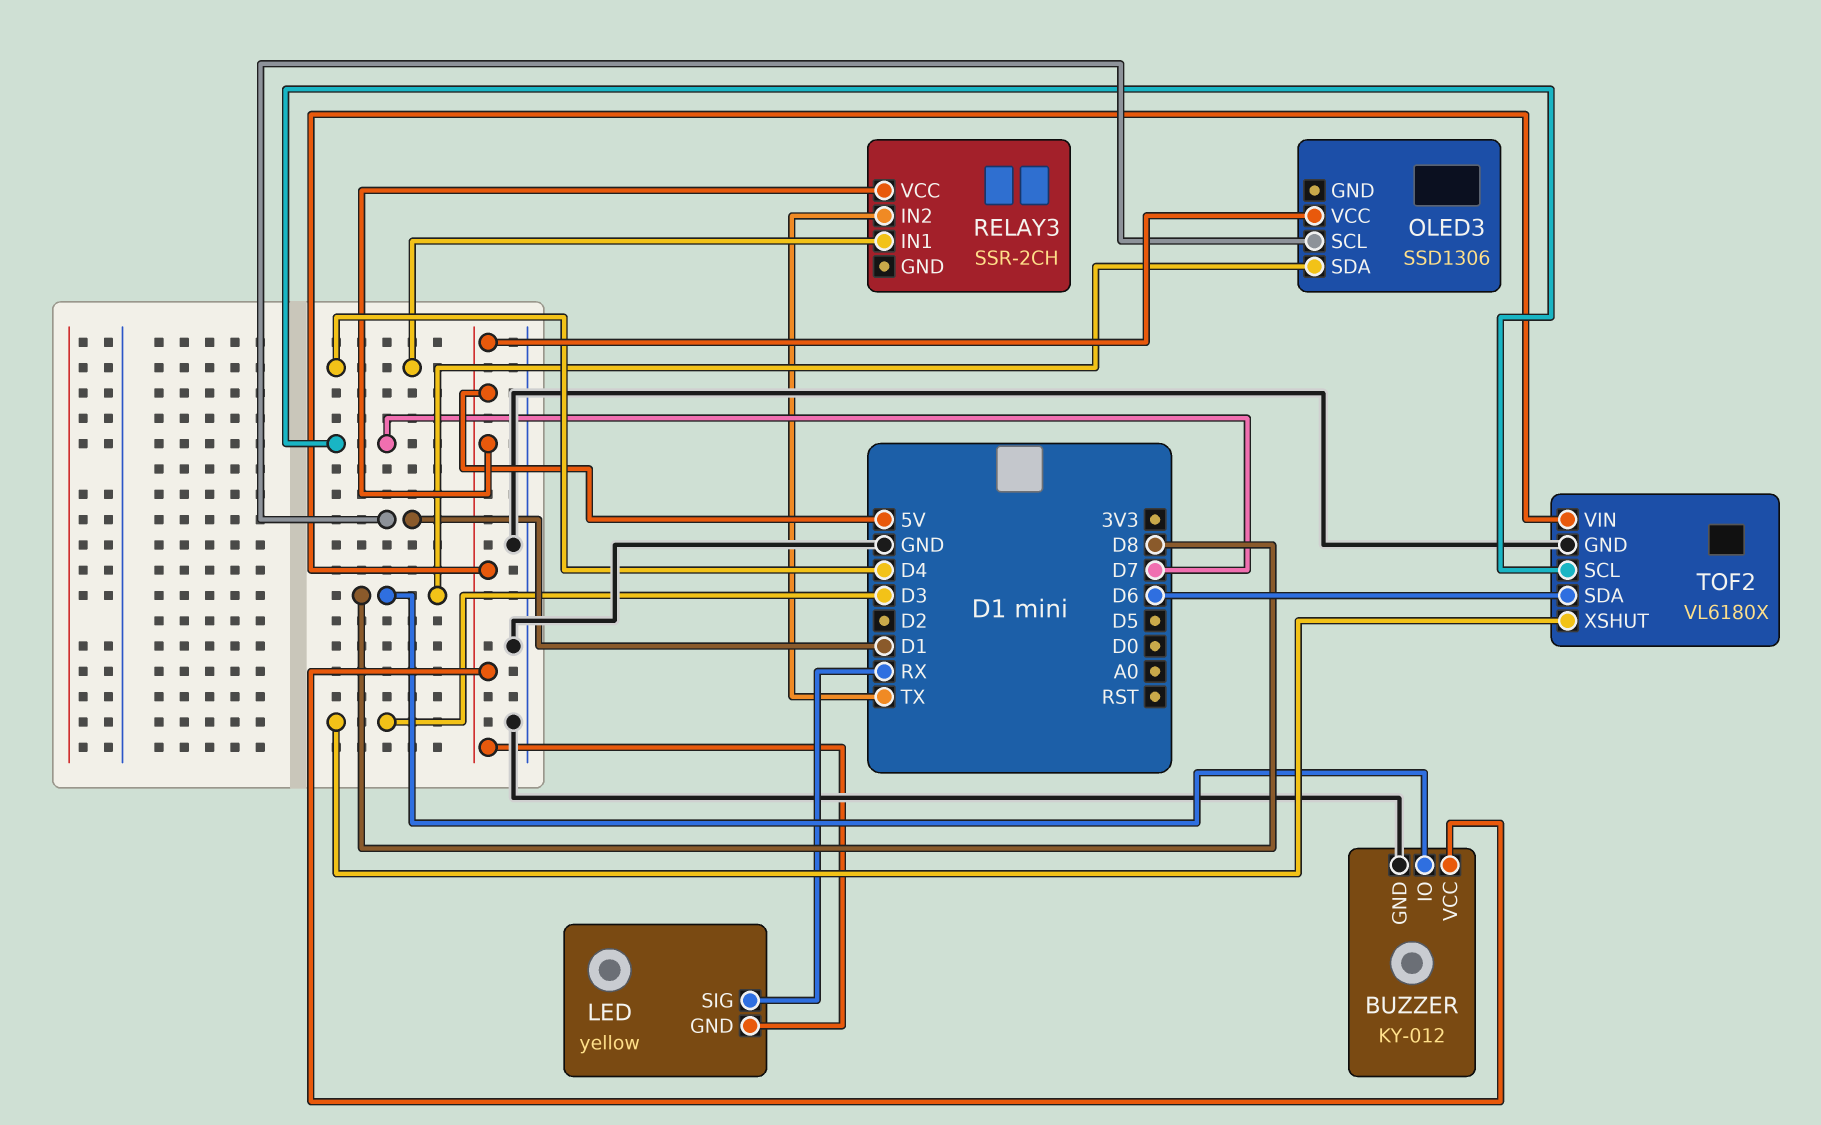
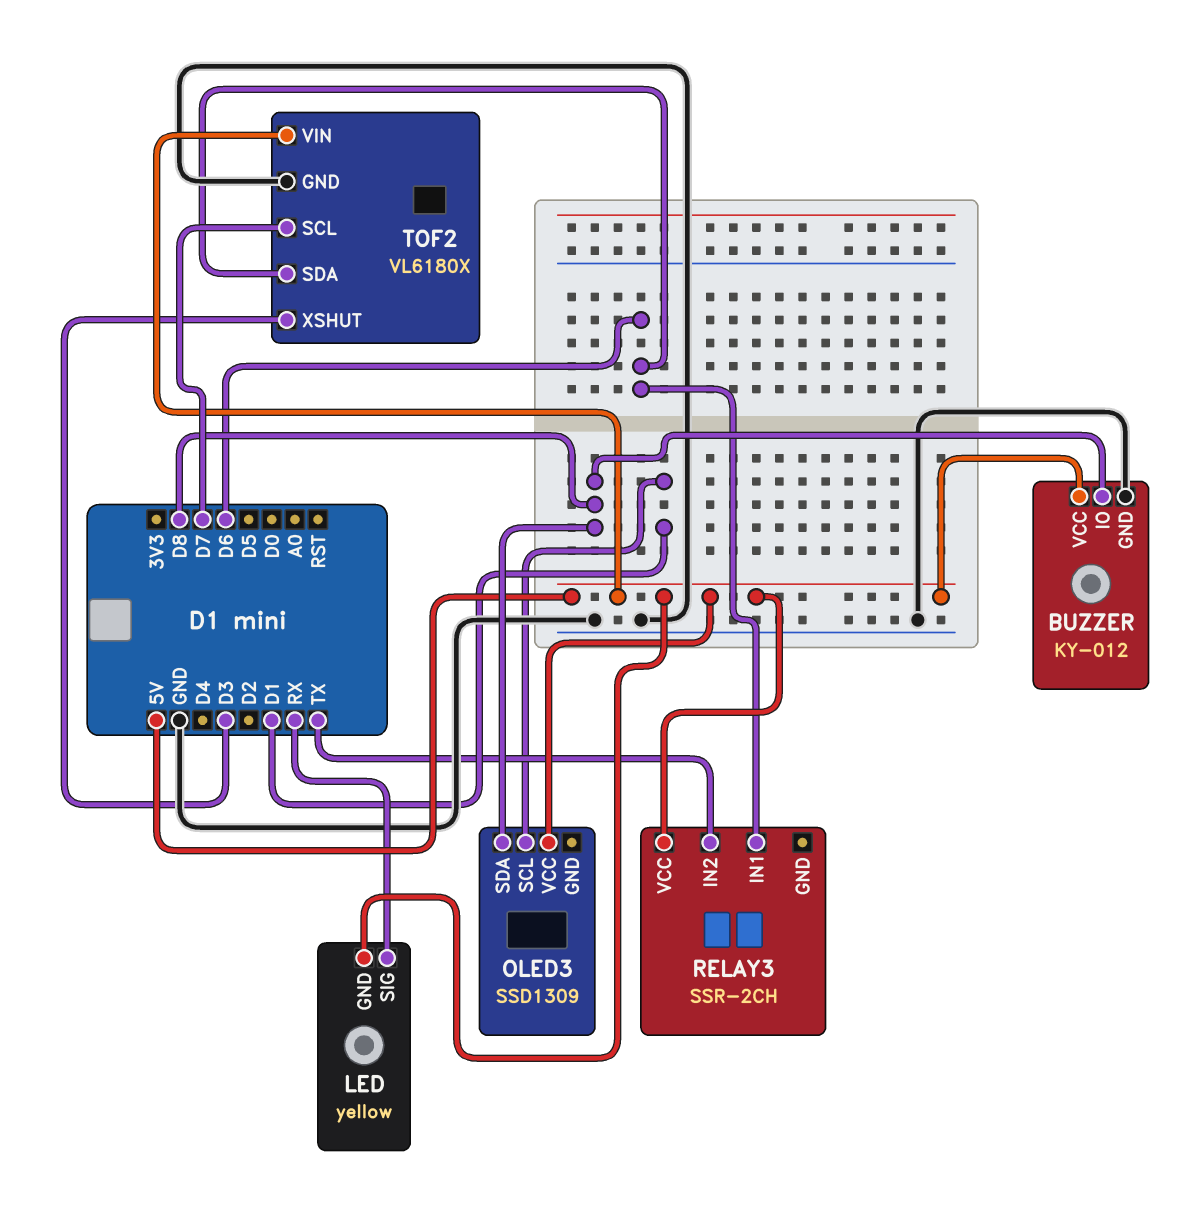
OLED3: SSD1306 -> SSD1309
RELAY3 pin IN1: D4 -> D6

